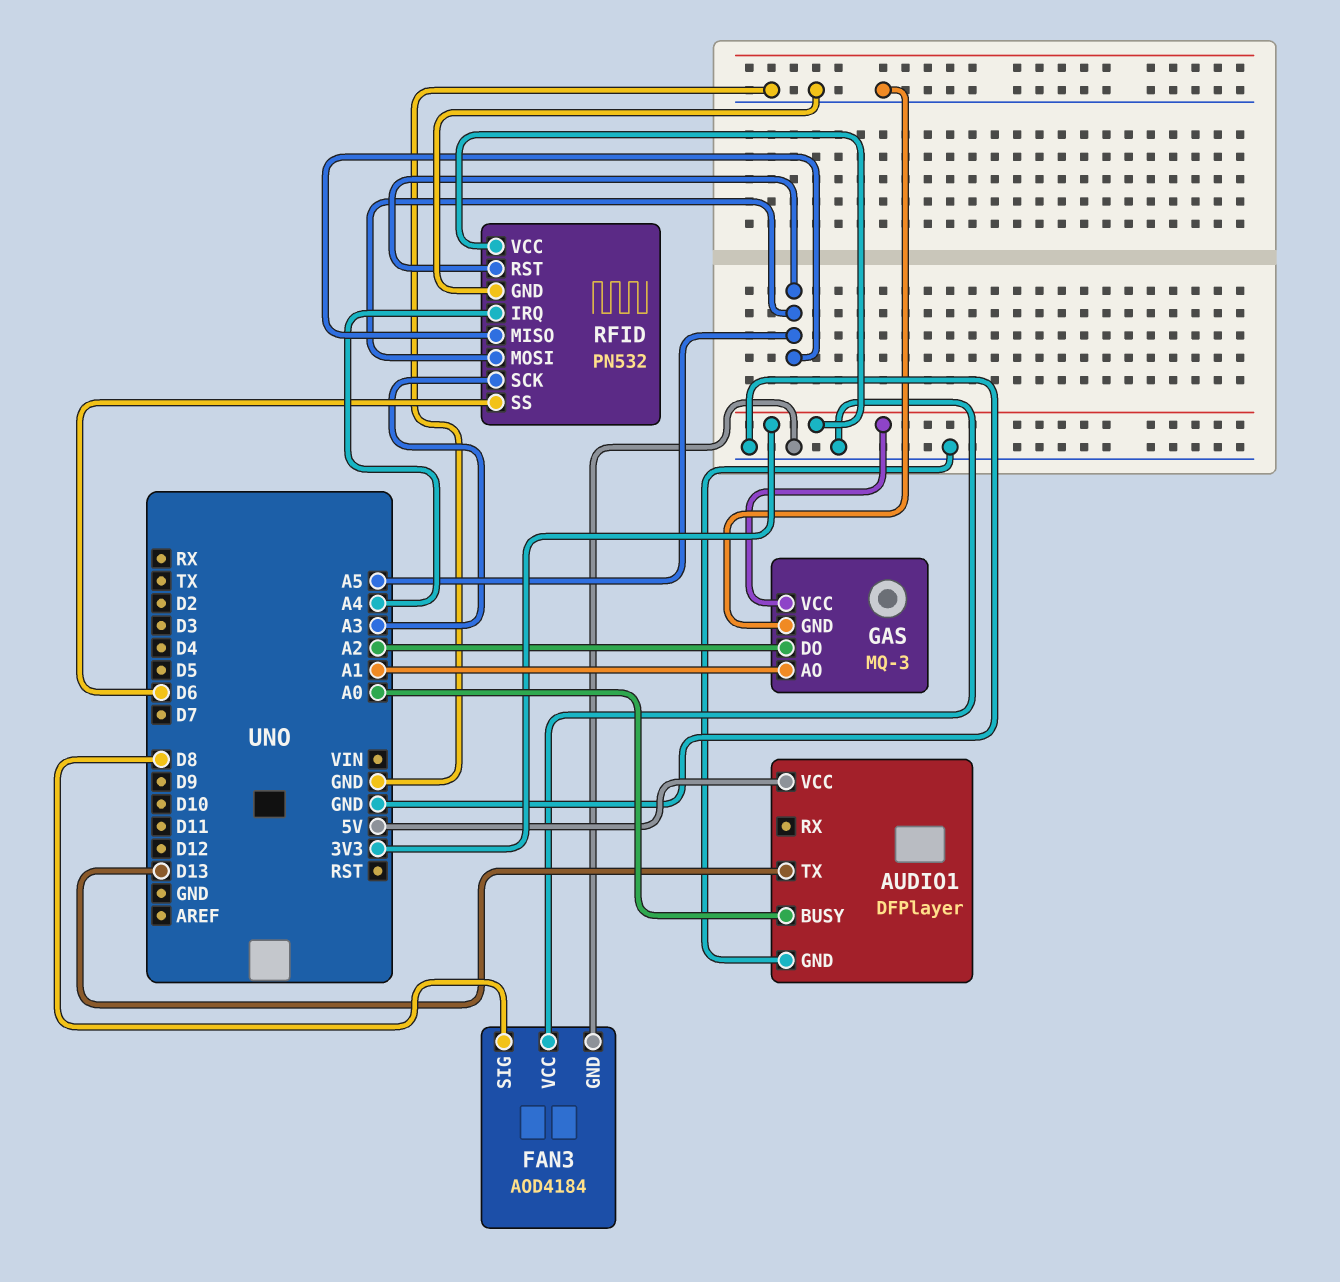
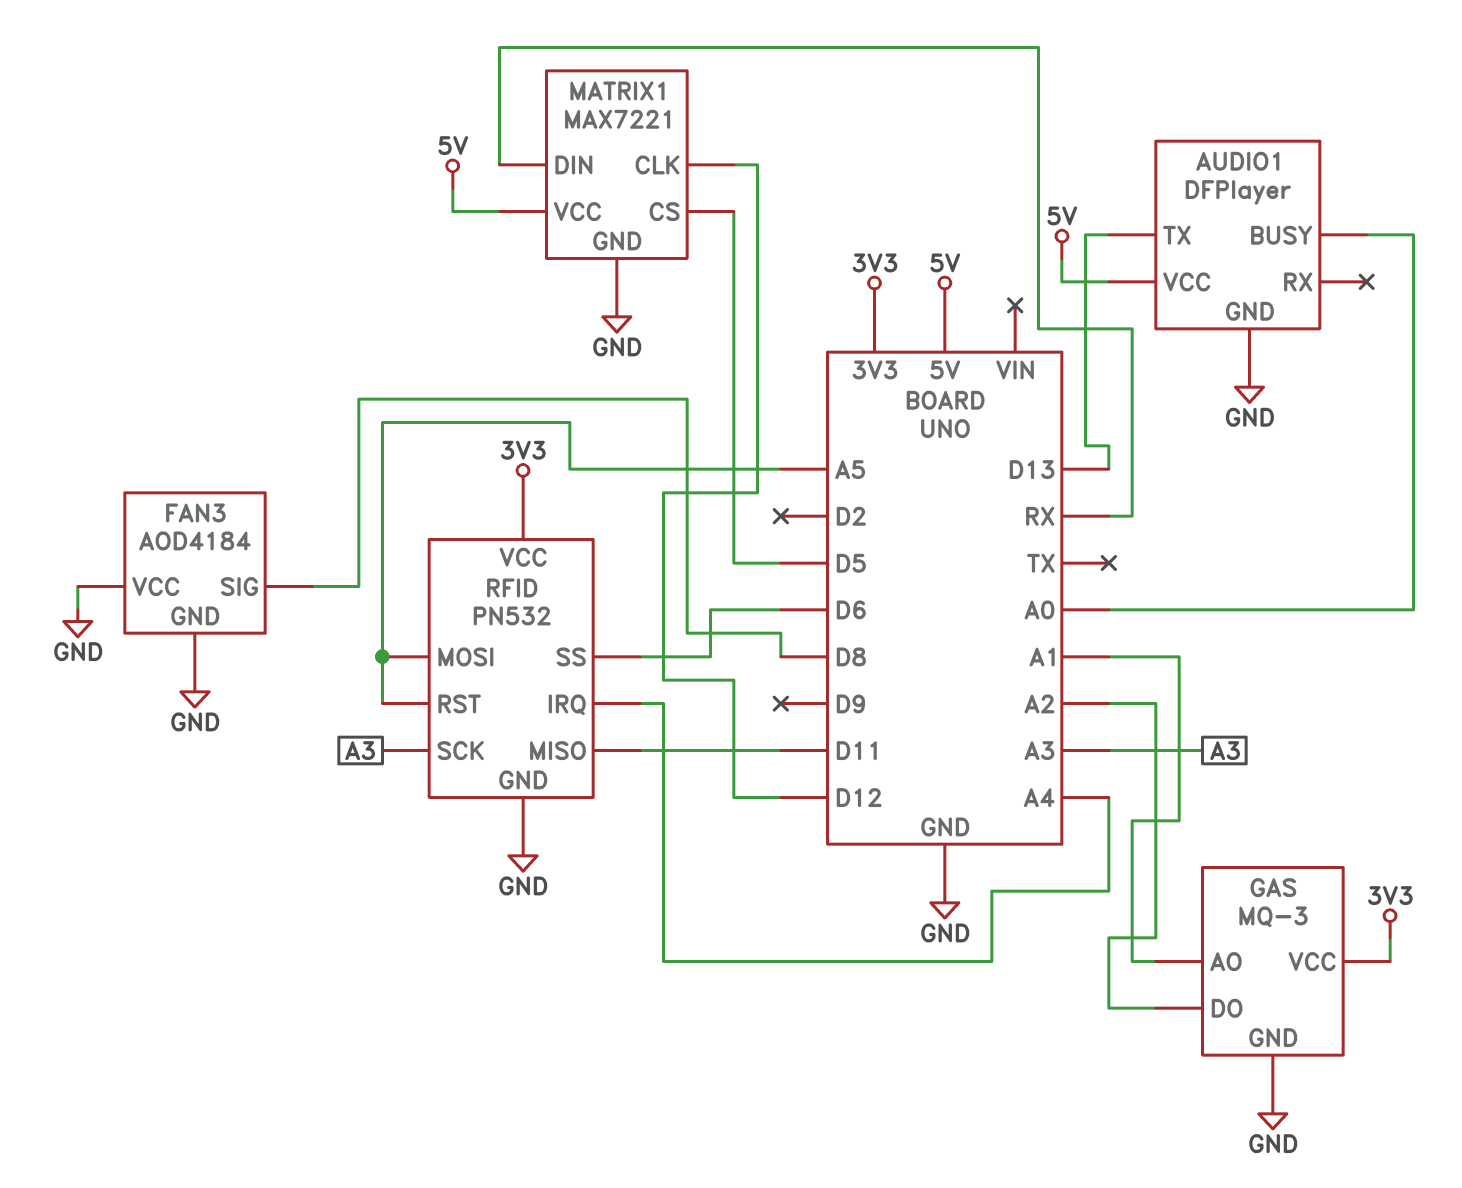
MATRIX1: none -> MAX7221
MATRIX1 pin CLK: none -> D12
MATRIX1 pin CS: none -> D5
MATRIX1 pin DIN: none -> RX
MATRIX1 pin GND: none -> GND
MATRIX1 pin VCC: none -> 5V
RFID pin MISO: A5 -> D11

